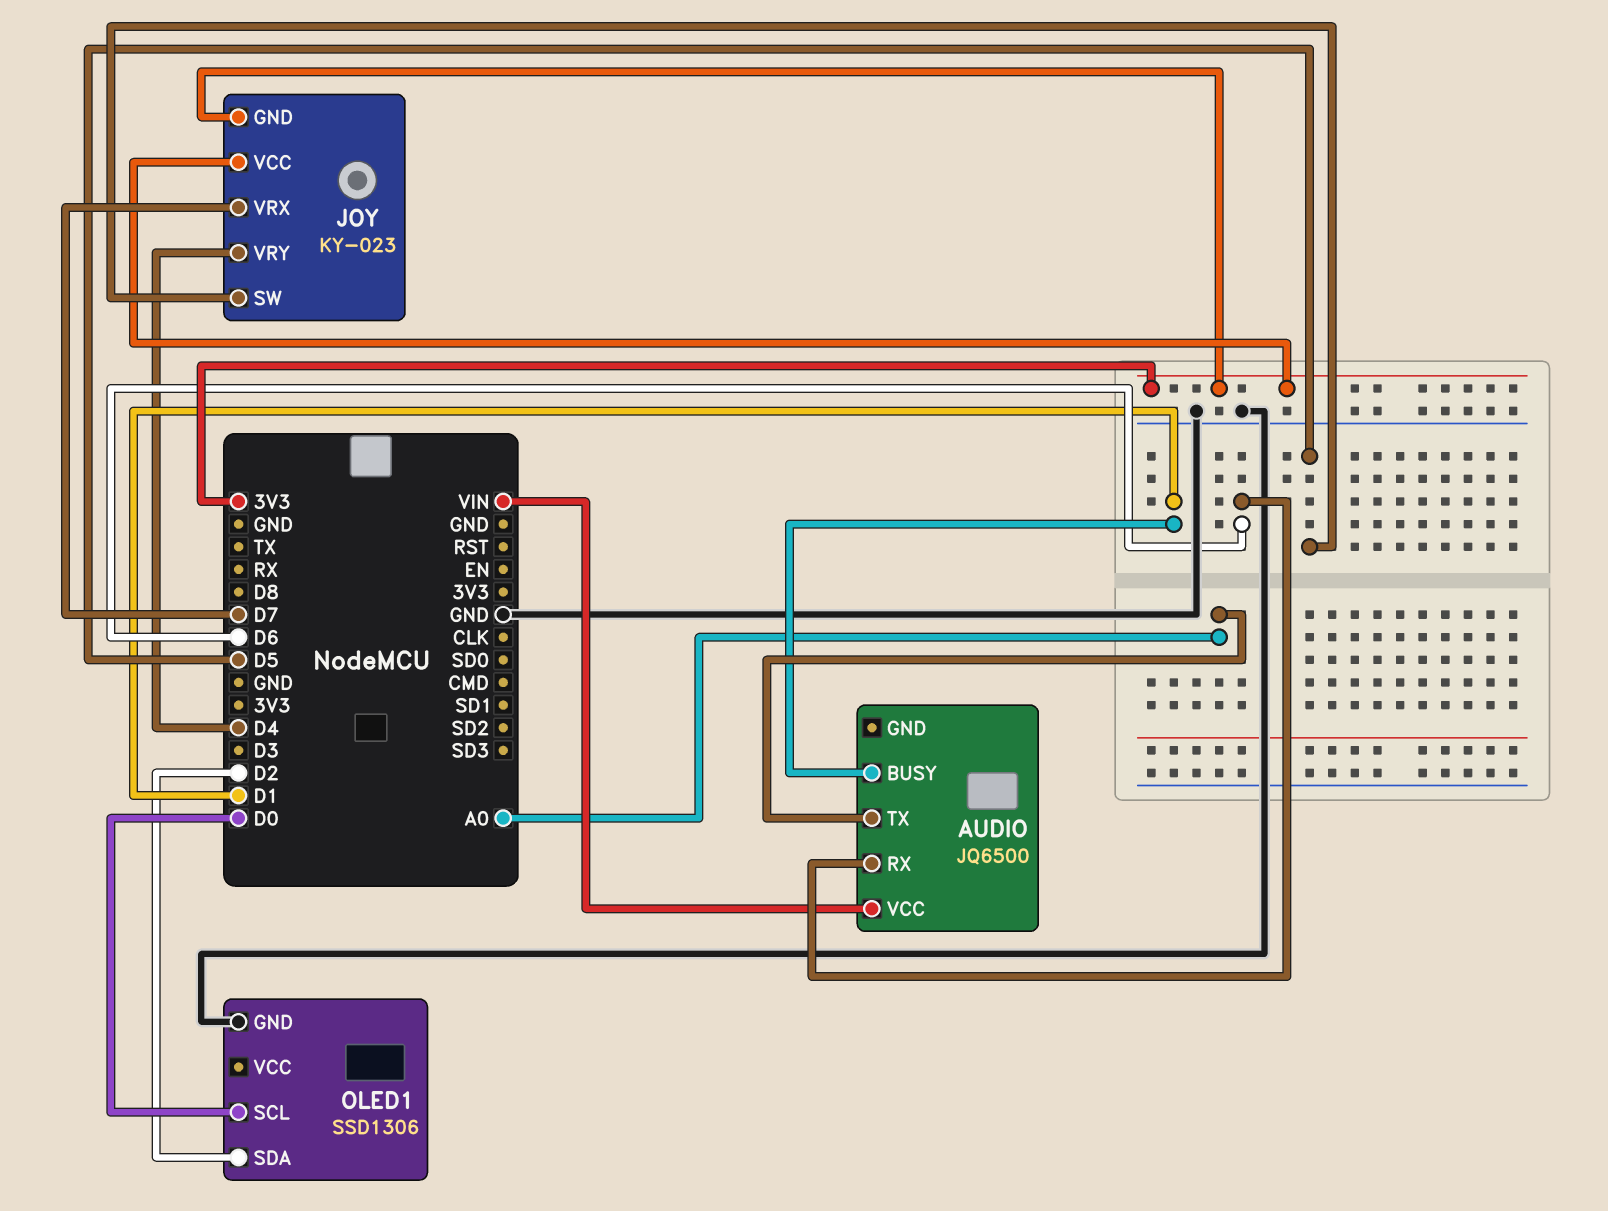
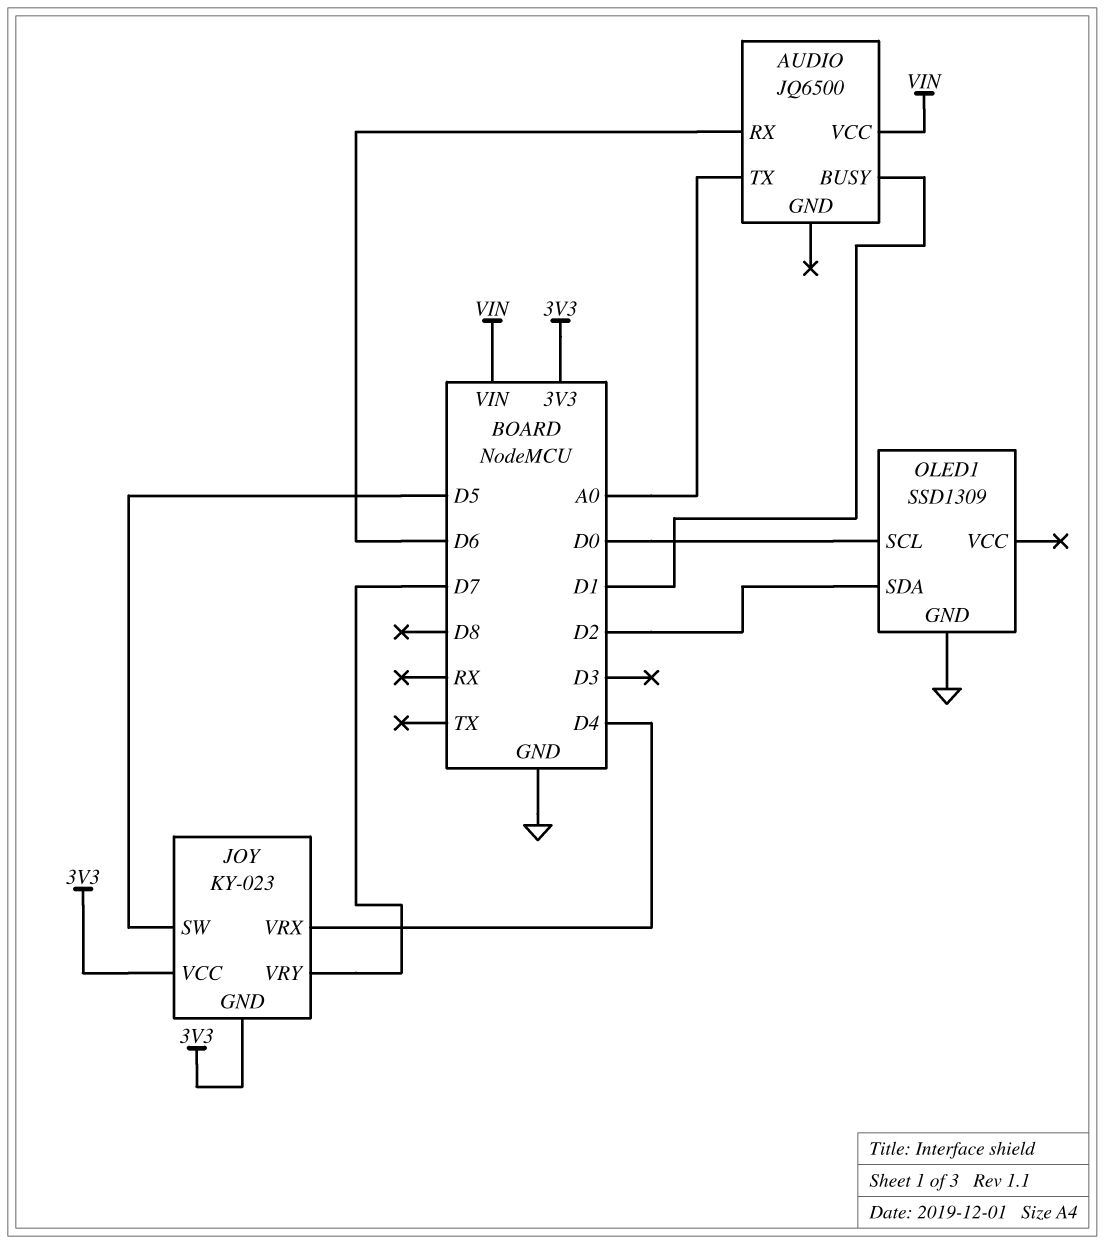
JOY pin VRX: D7 -> D4
JOY pin VRY: D4 -> D7
OLED1: SSD1306 -> SSD1309

